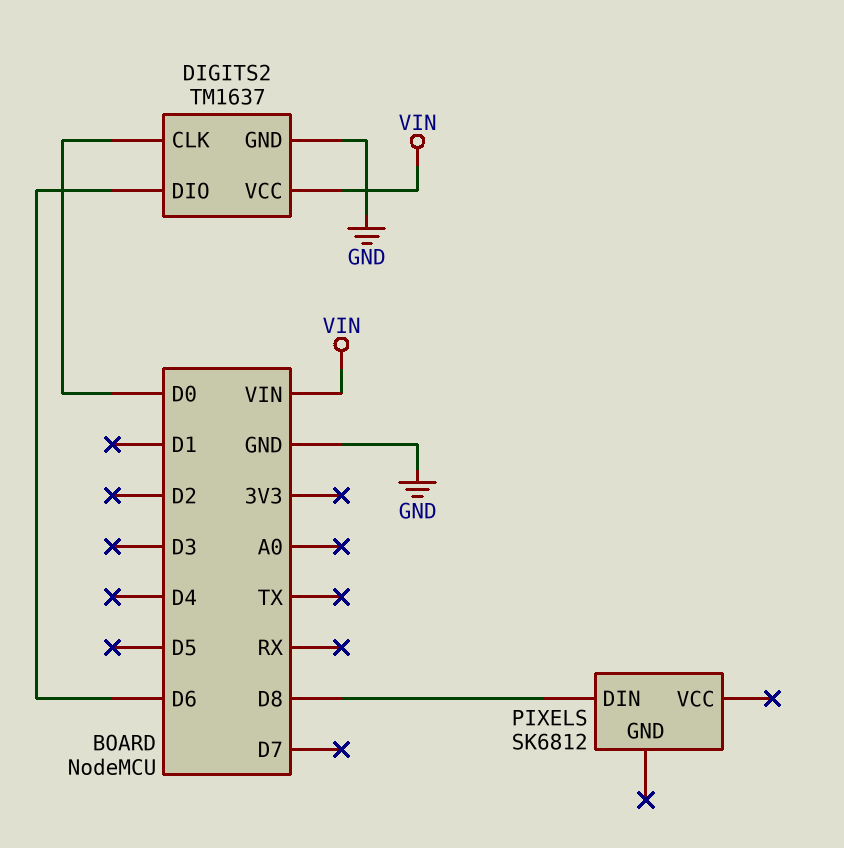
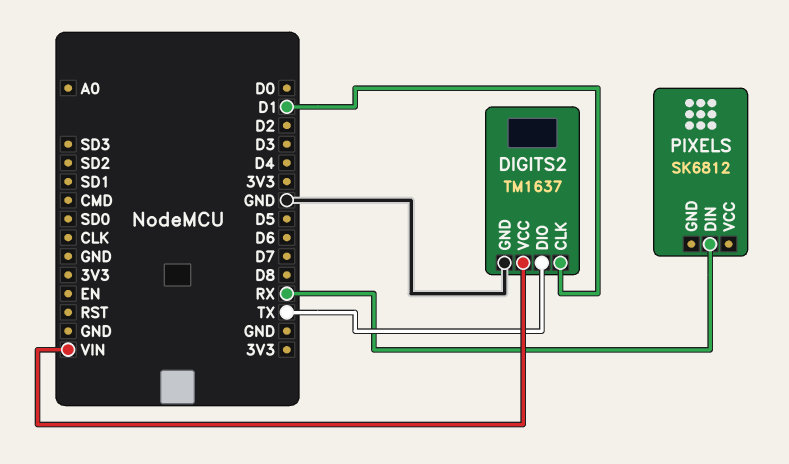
DIGITS2 pin CLK: D0 -> D1
DIGITS2 pin DIO: D6 -> TX
PIXELS pin DIN: D8 -> RX

